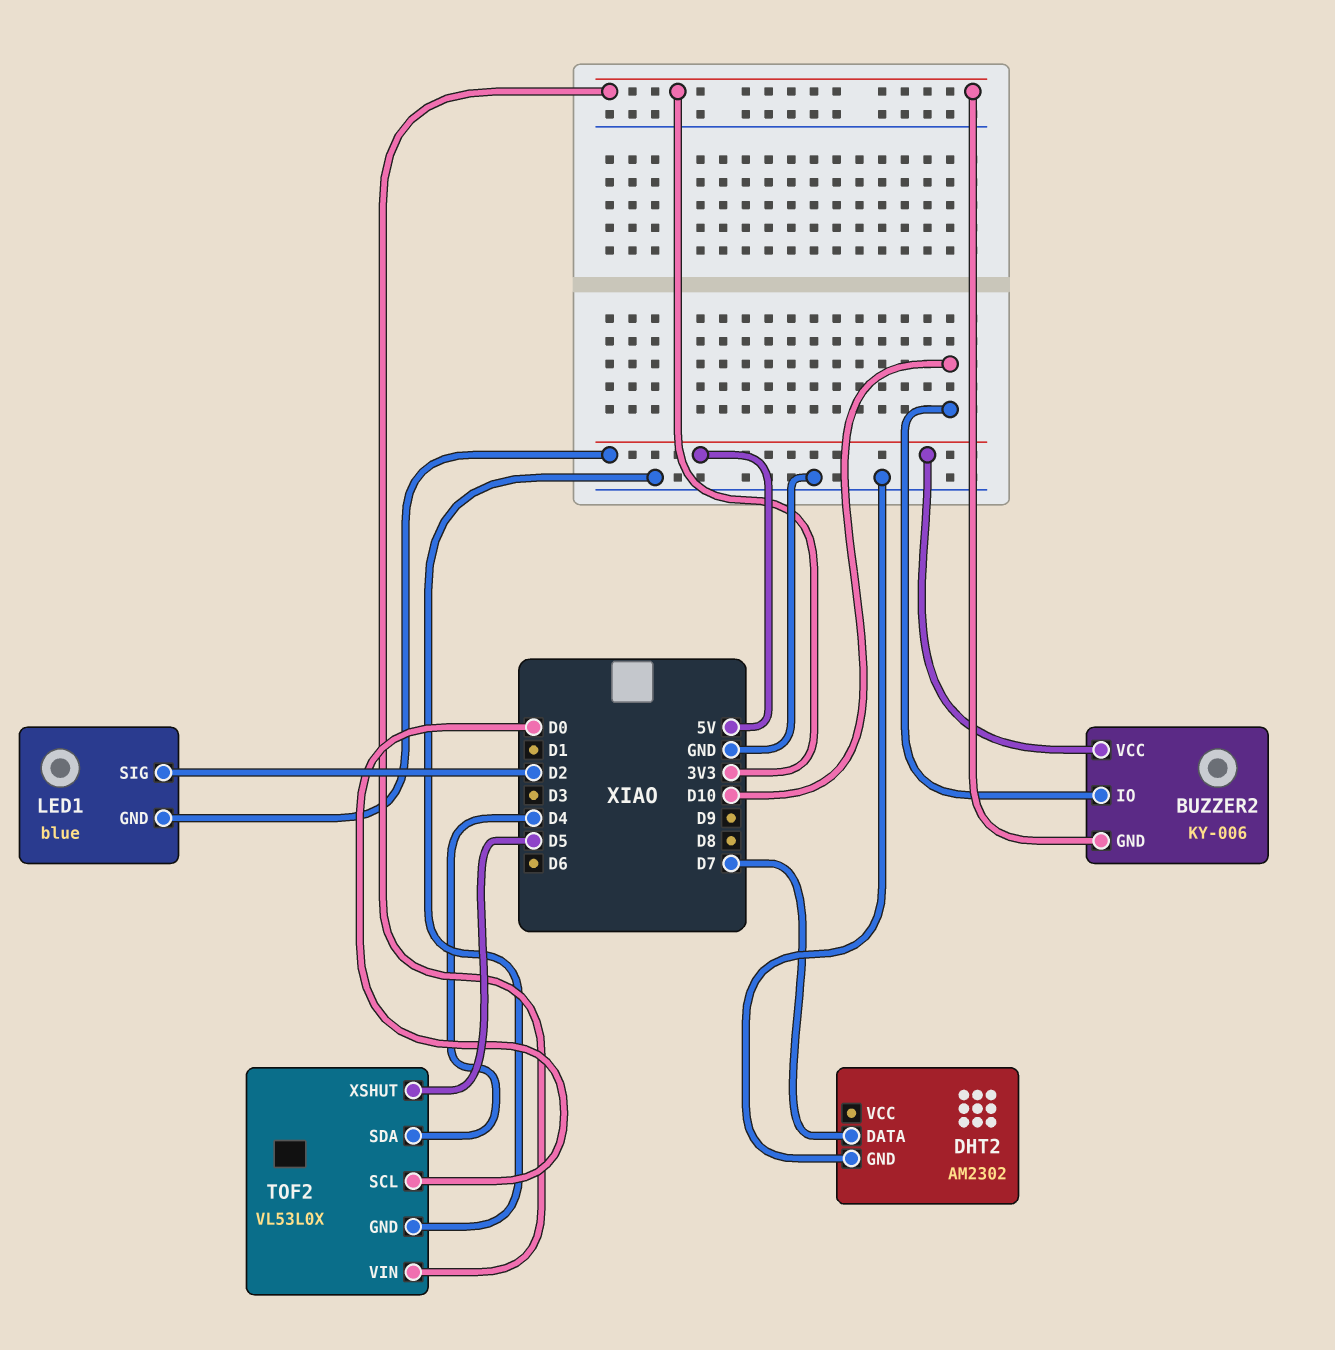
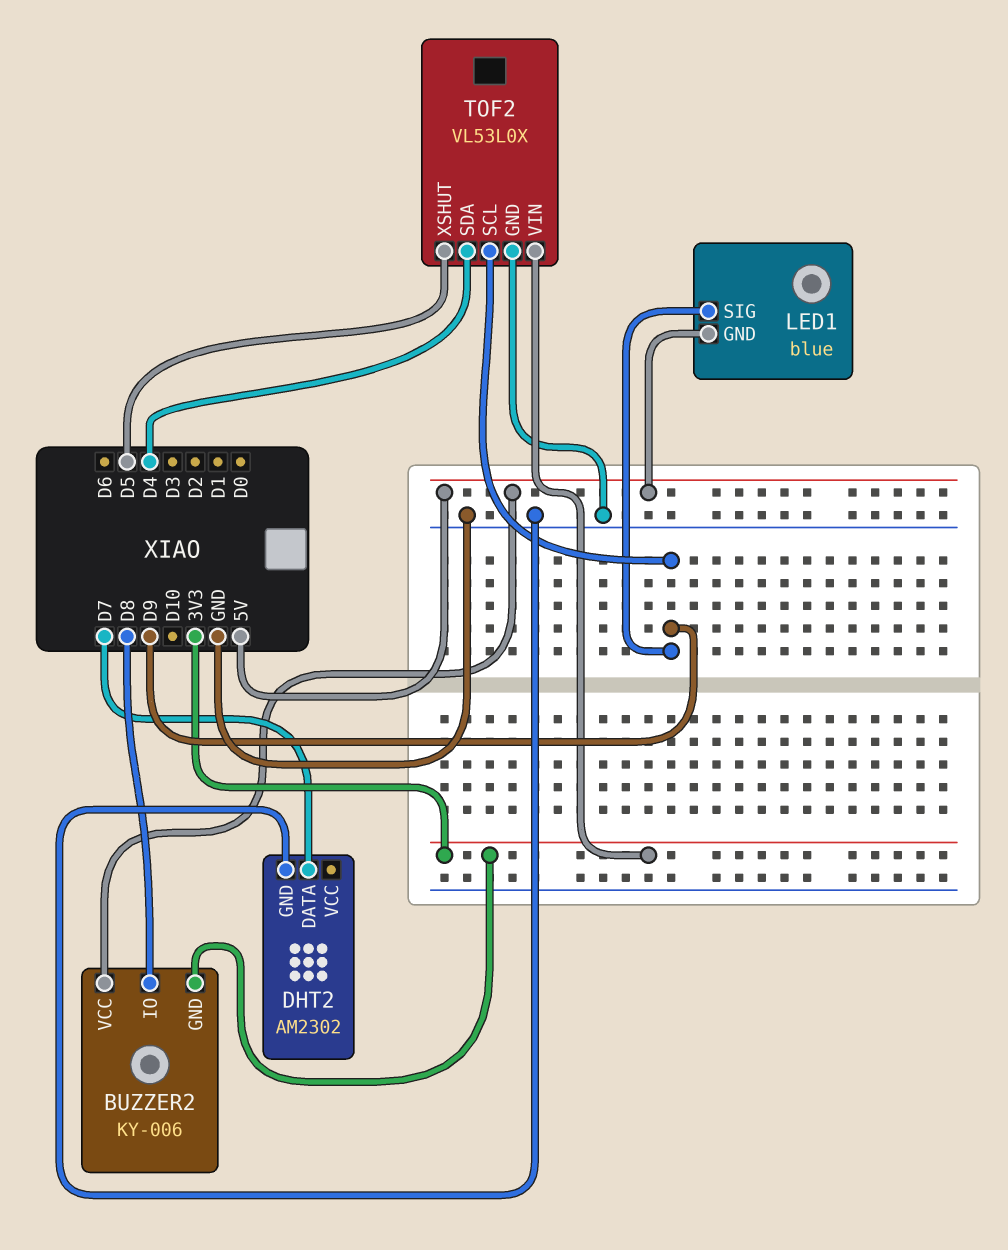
BUZZER2 pin IO: D10 -> D8
LED1 pin SIG: D2 -> D9
TOF2 pin SCL: D0 -> D9

